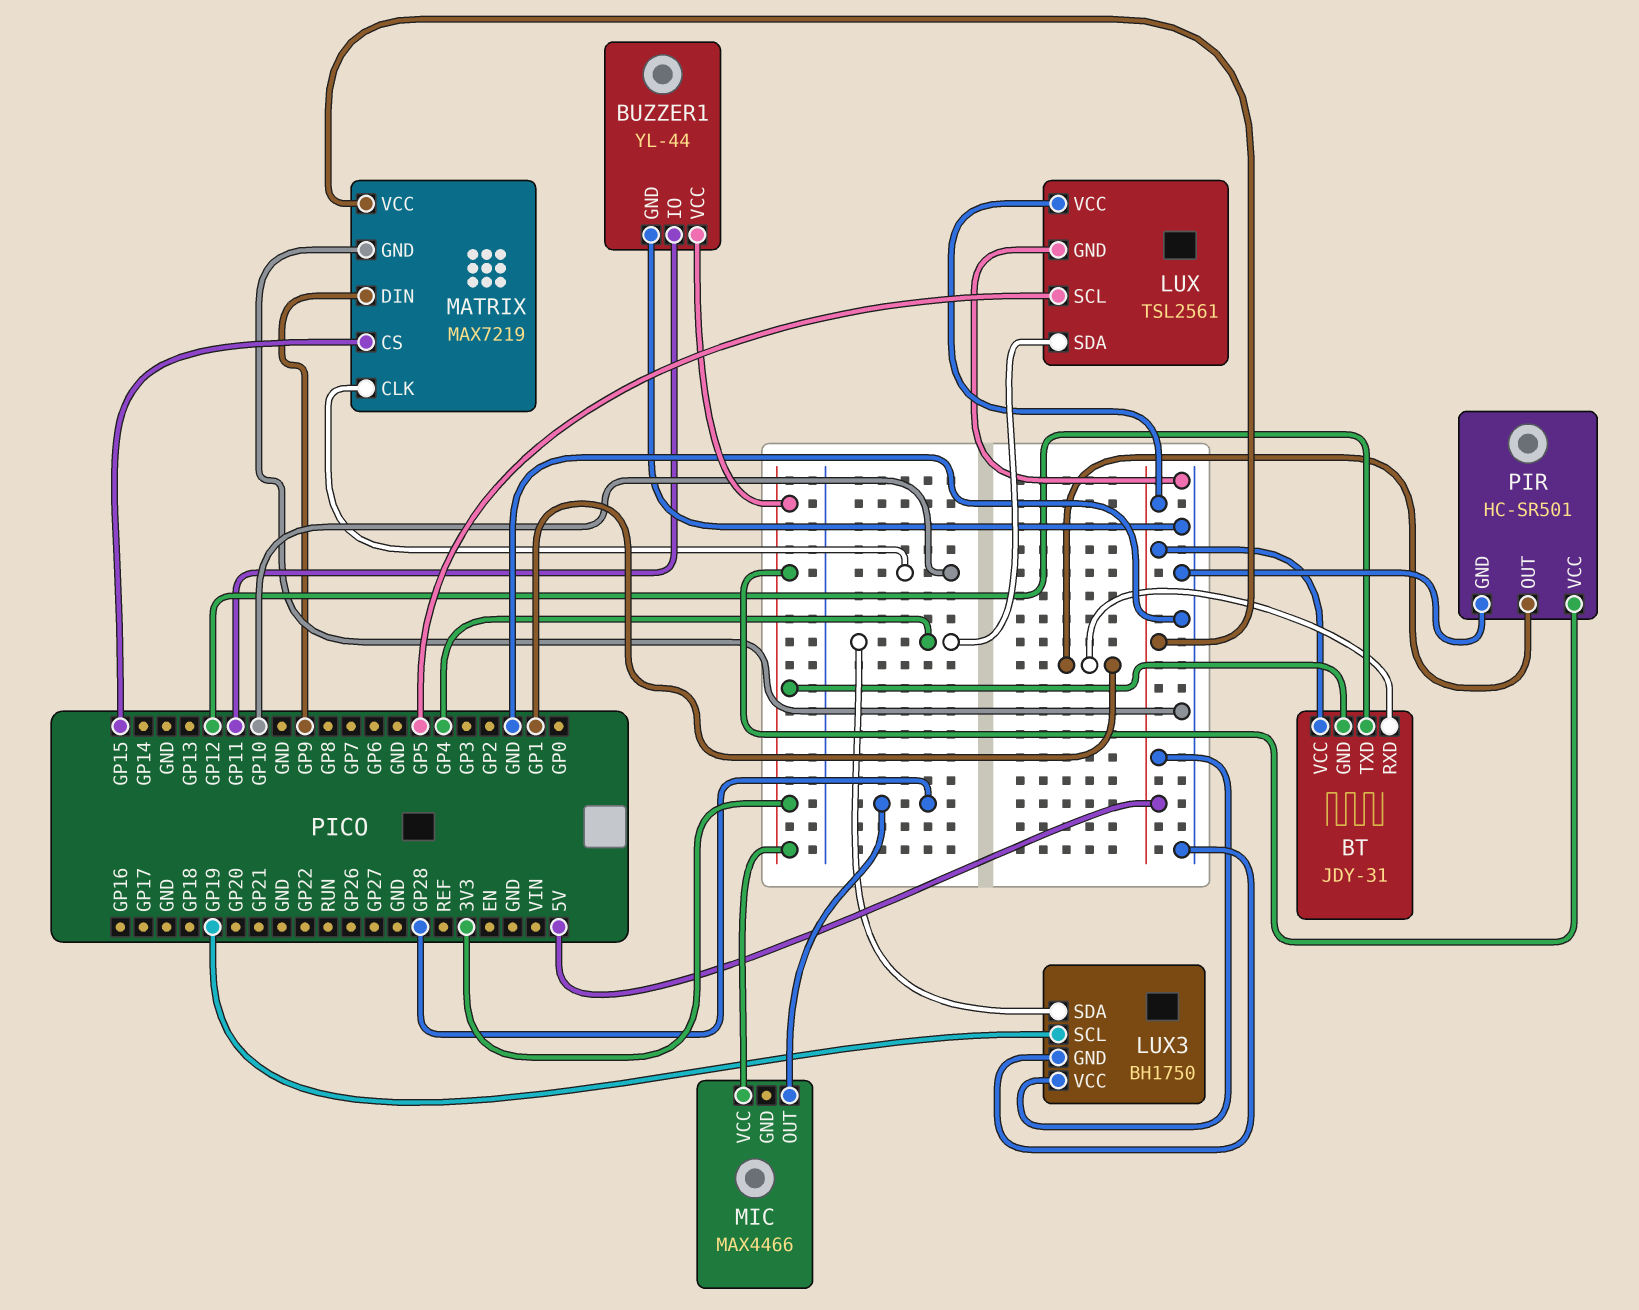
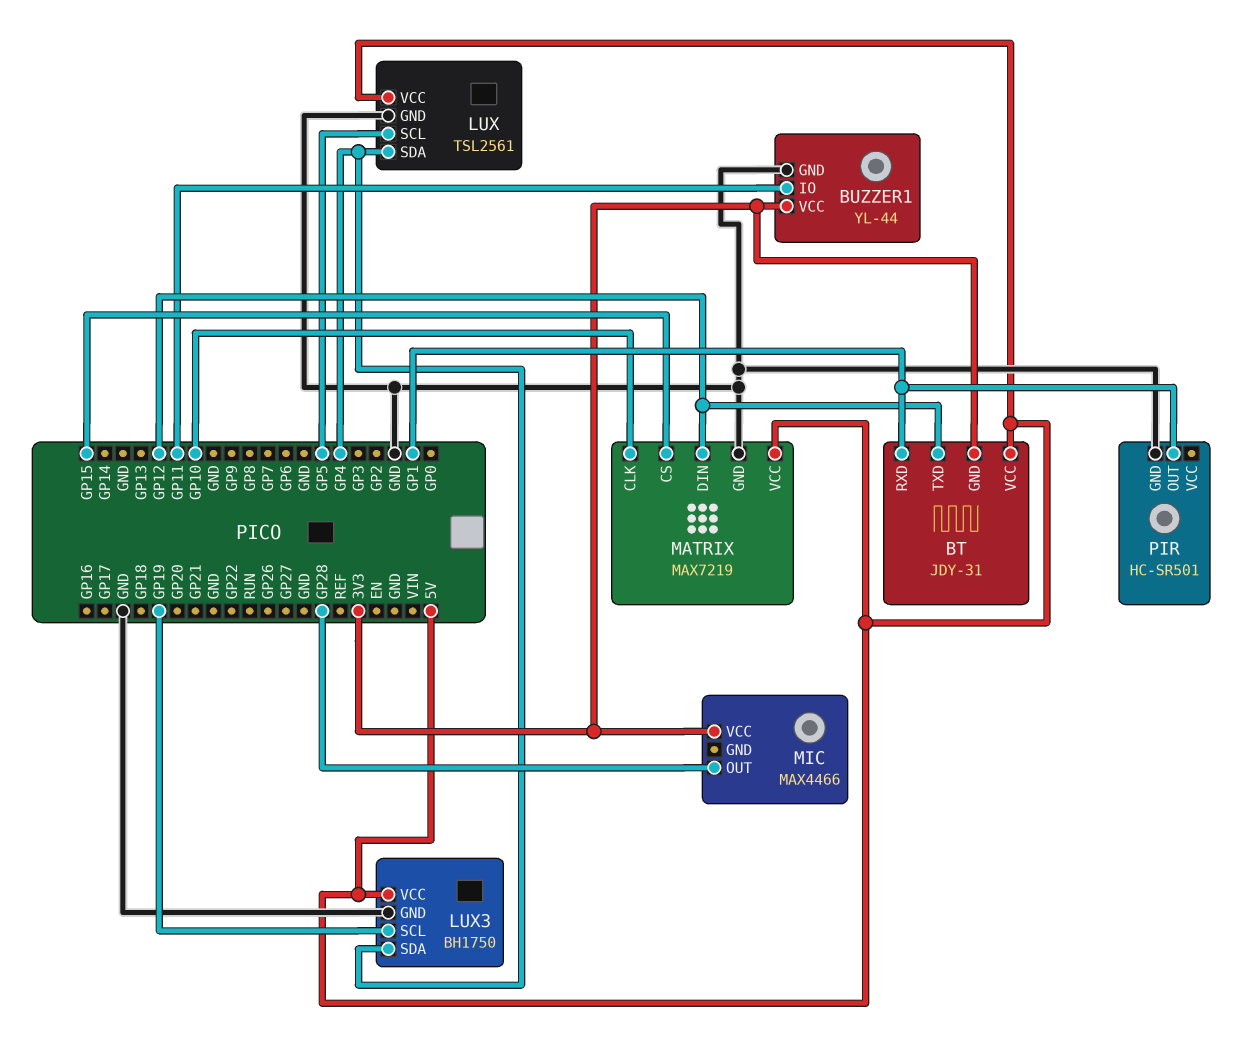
MATRIX pin DIN: GP9 -> GP12
PIR pin VCC: 3V3 -> none

